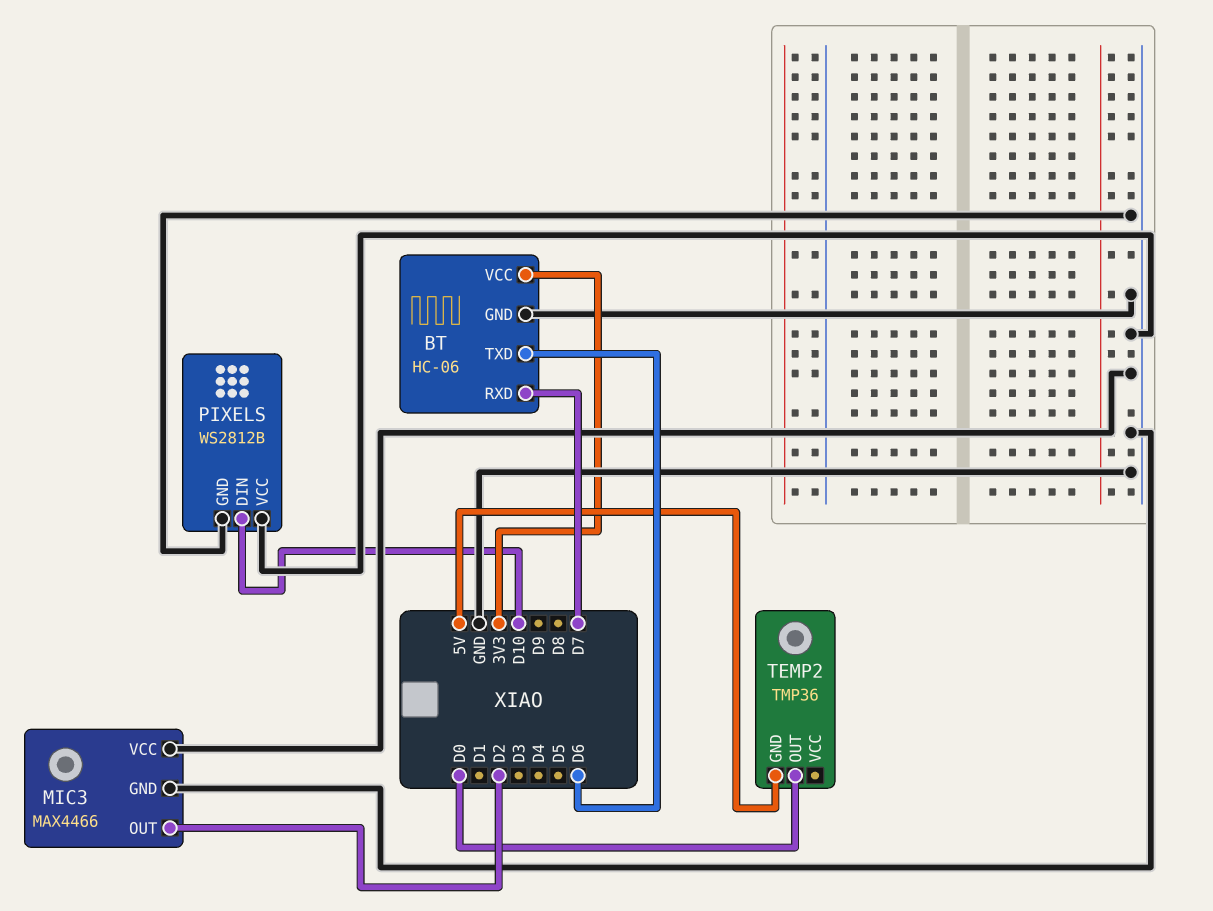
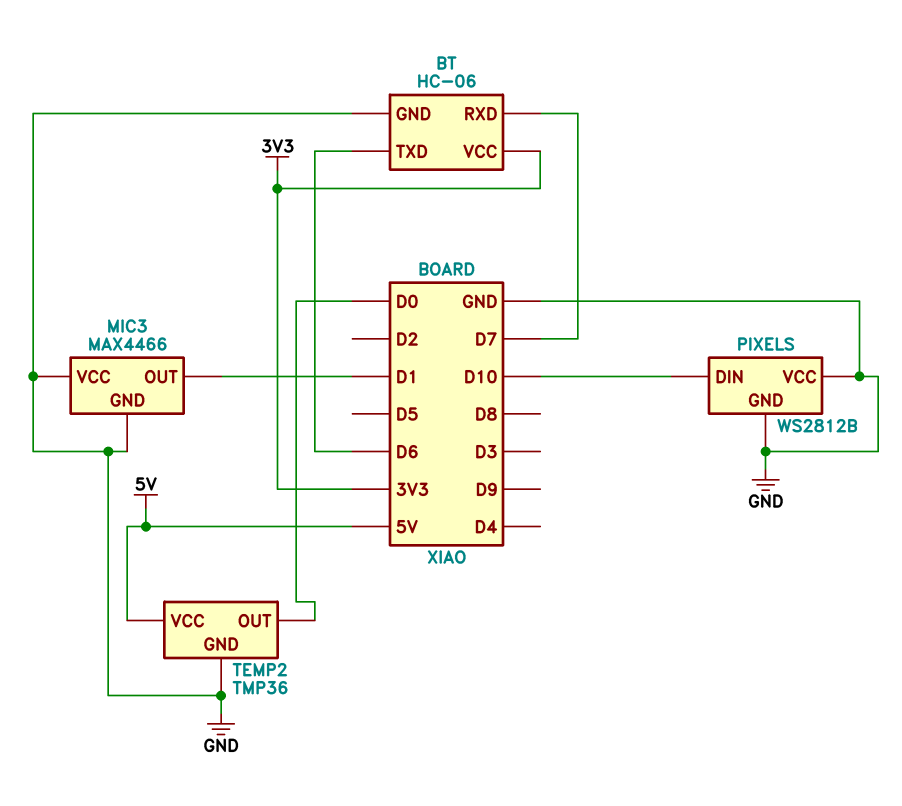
MIC3 pin OUT: D2 -> D1
TEMP2 pin GND: 5V -> GND
TEMP2 pin VCC: none -> 5V

